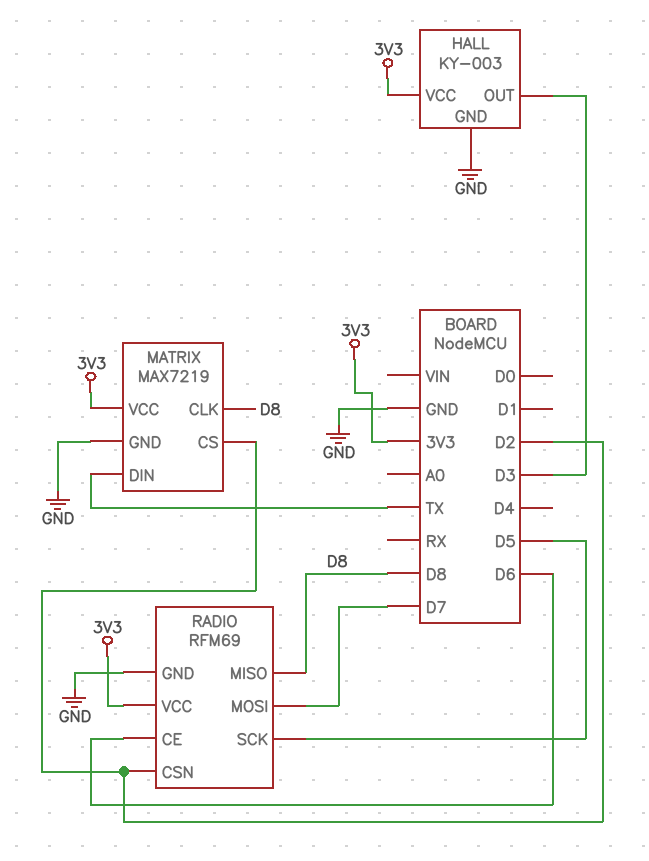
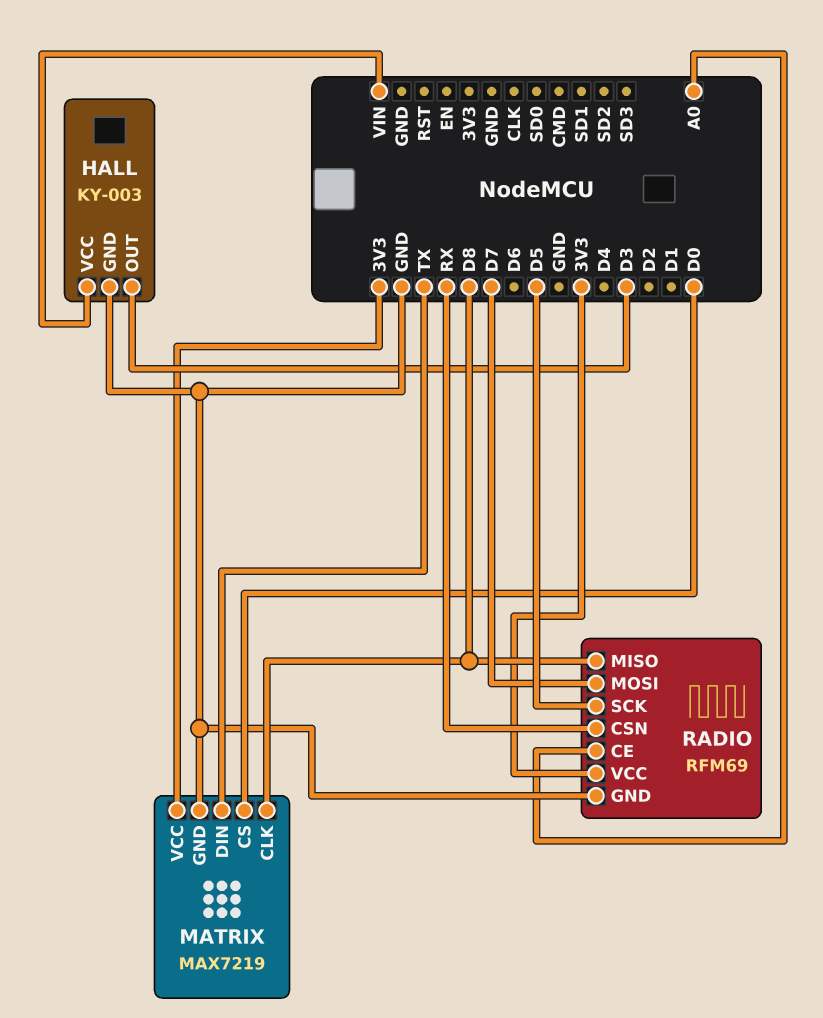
HALL pin VCC: 3V3 -> VIN
MATRIX pin CS: D2 -> D0
RADIO pin CE: D6 -> A0
RADIO pin CSN: D2 -> RX

